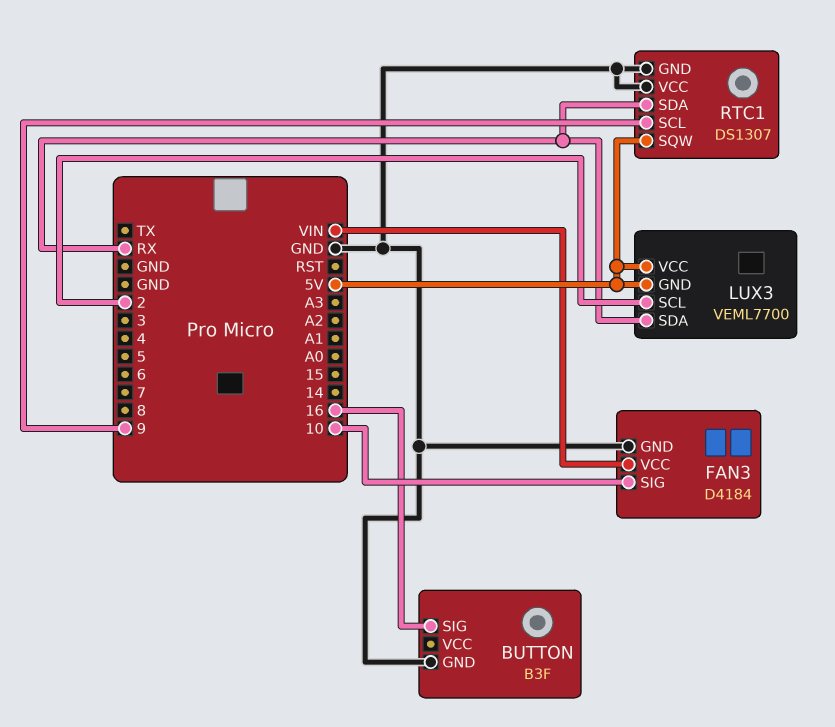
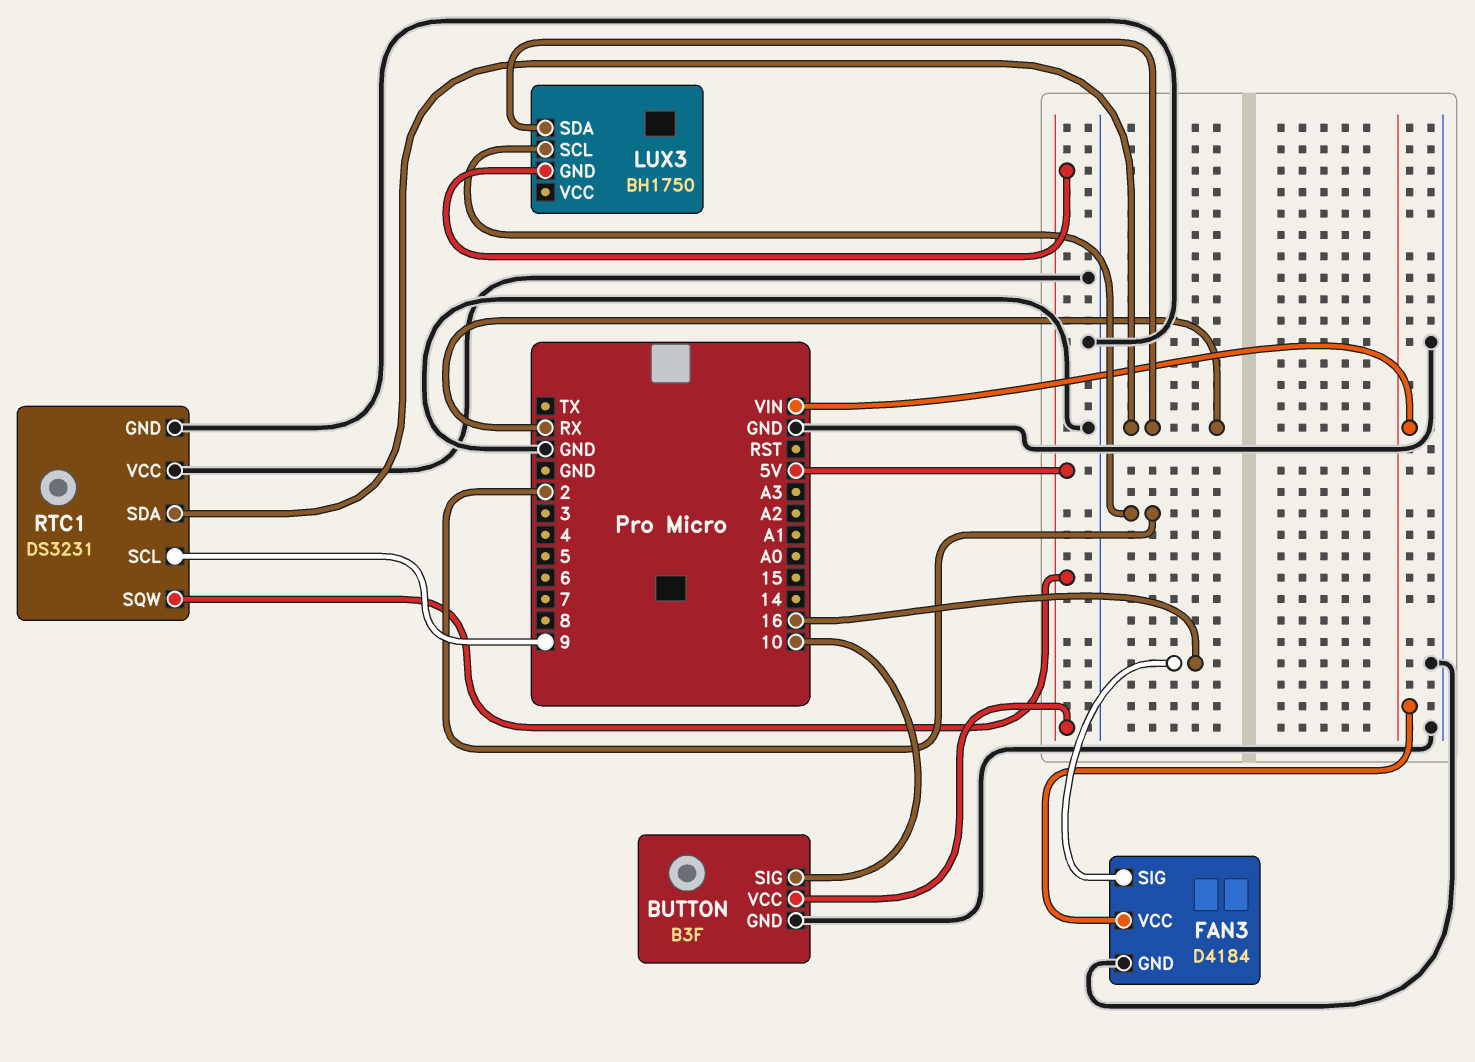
BUTTON pin SIG: 16 -> 10
BUTTON pin VCC: none -> 5V
FAN3 pin SIG: 10 -> 16
LUX3: VEML7700 -> BH1750
LUX3 pin VCC: 5V -> none
RTC1: DS1307 -> DS3231

